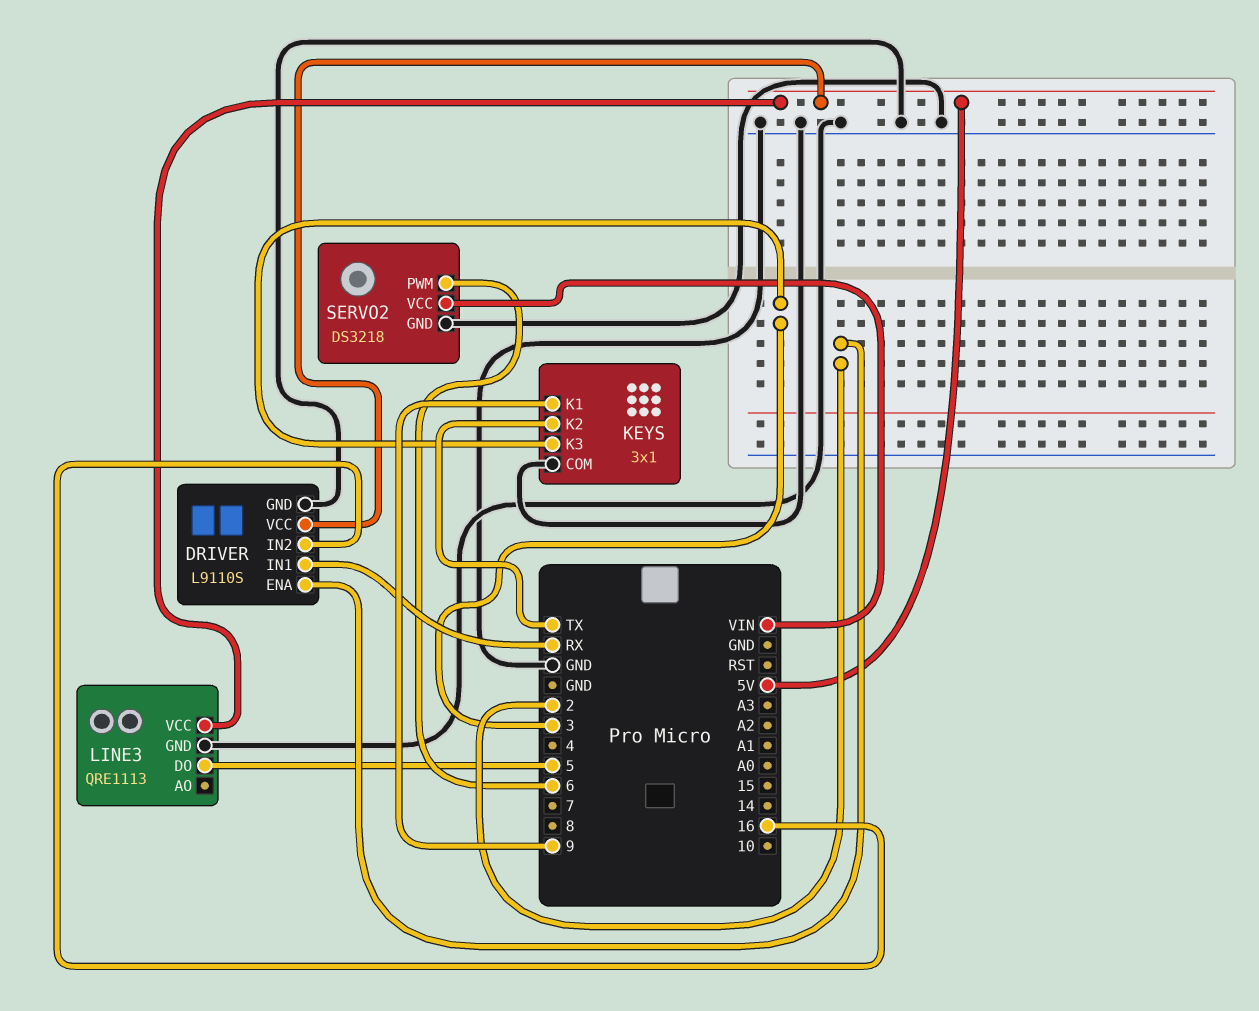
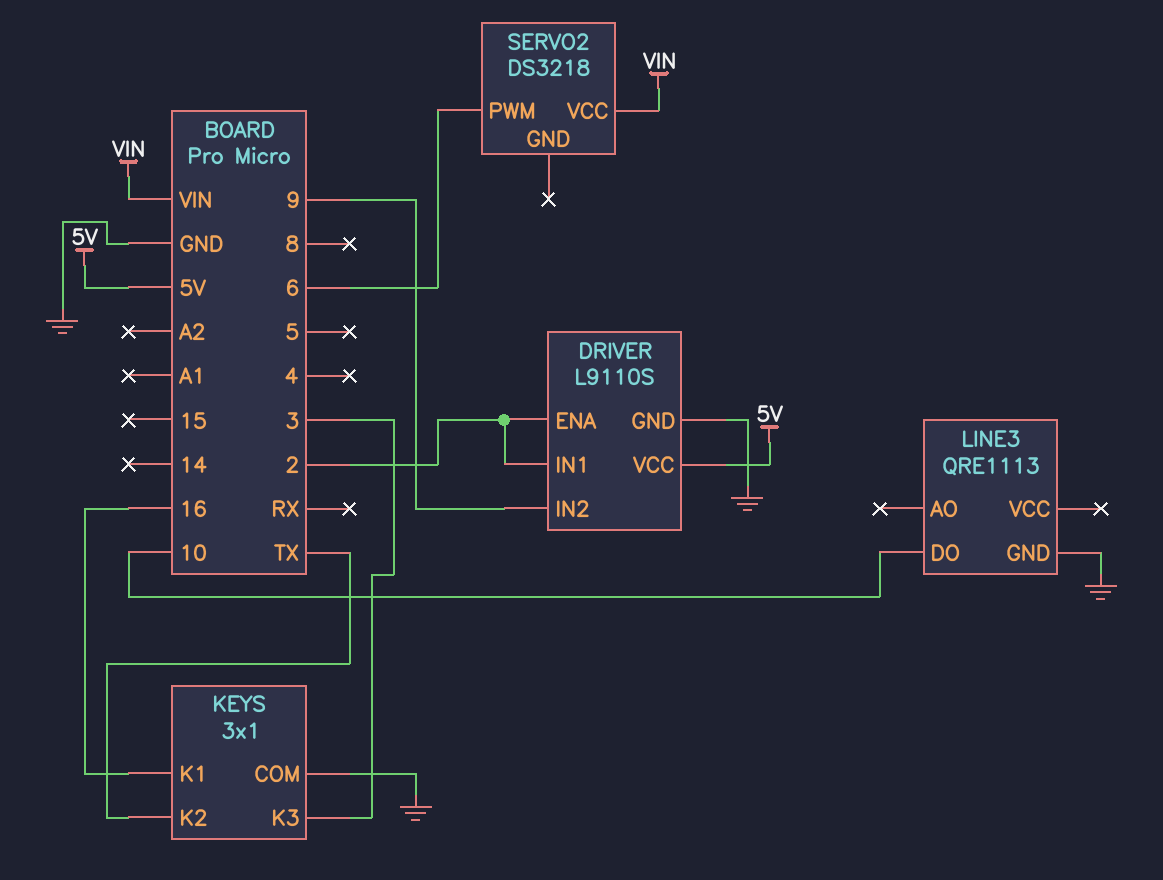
DRIVER pin IN1: RX -> 2
DRIVER pin IN2: 16 -> 9
KEYS pin K1: 9 -> 16
LINE3 pin DO: 5 -> 10
LINE3 pin VCC: 5V -> none
SERVO2 pin GND: GND -> none

